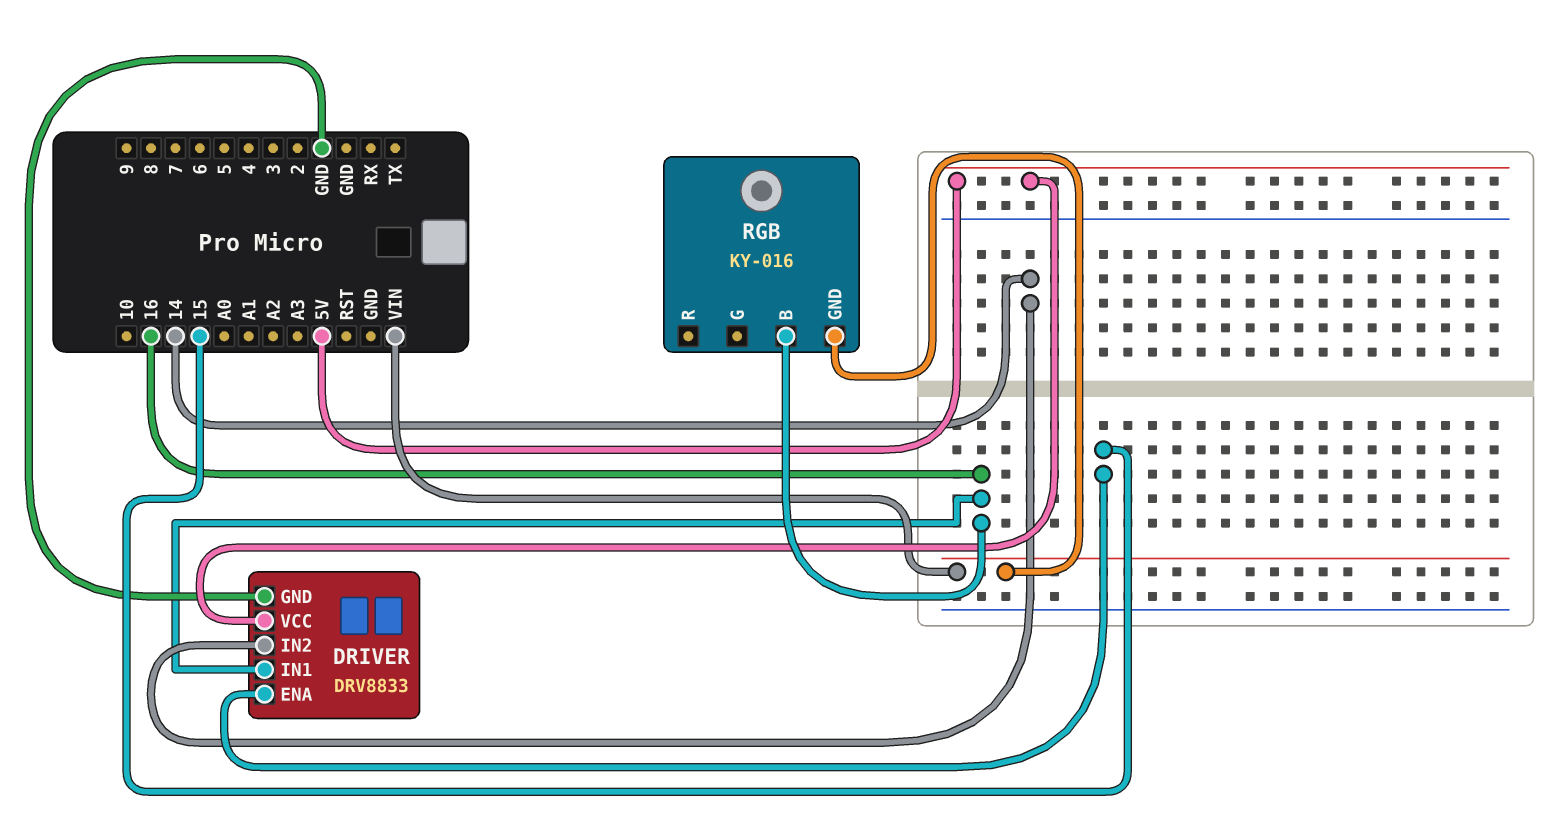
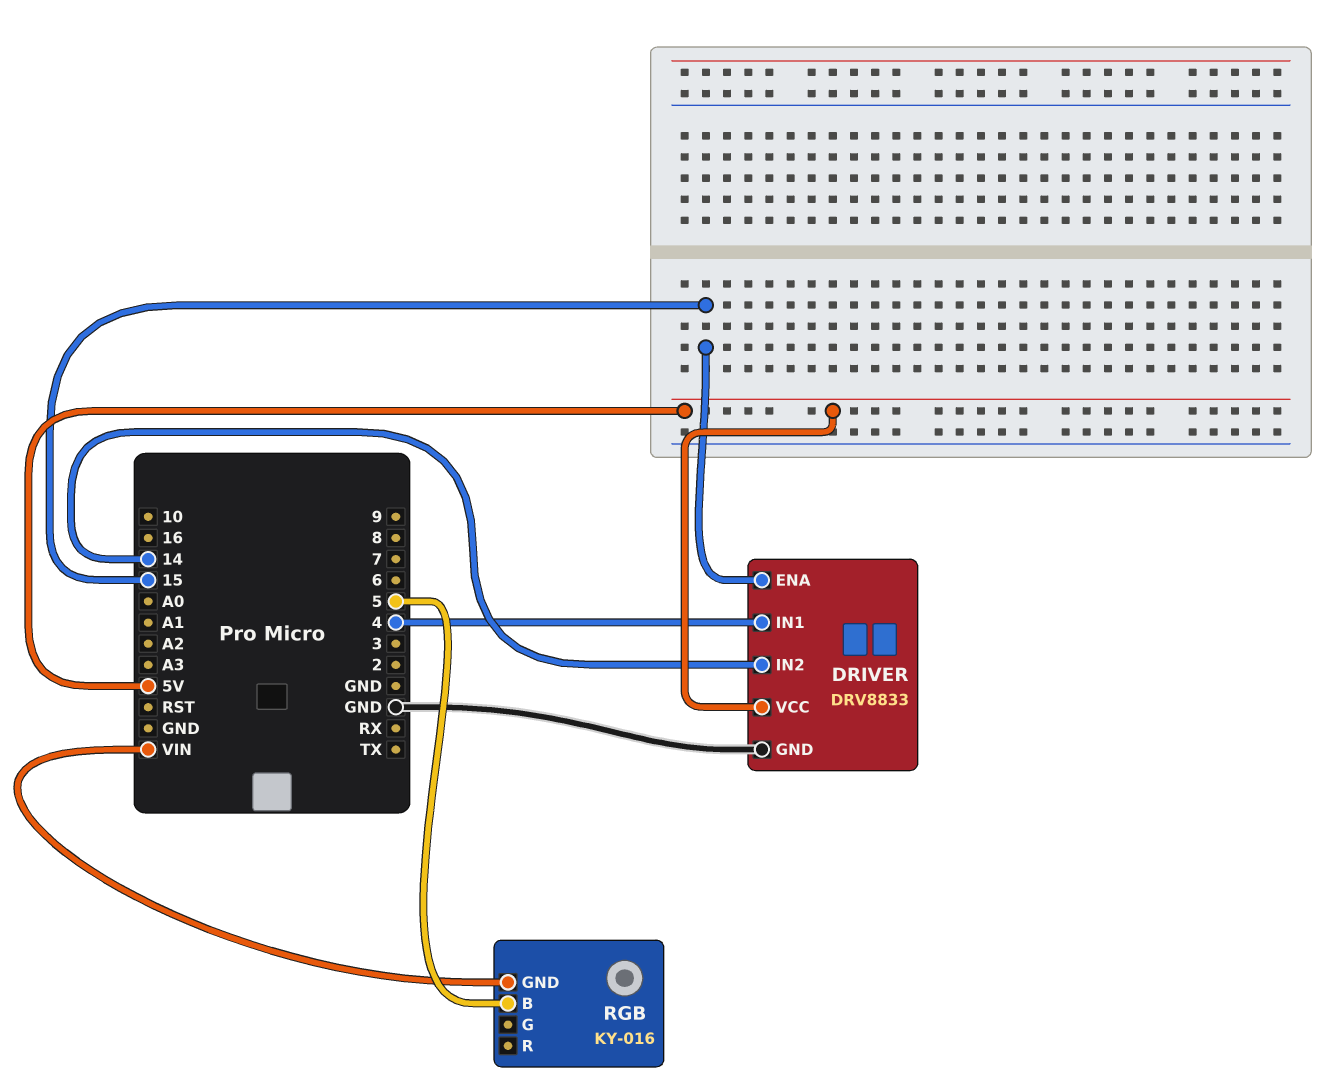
DRIVER pin IN1: 16 -> 4
RGB pin B: 16 -> 5

